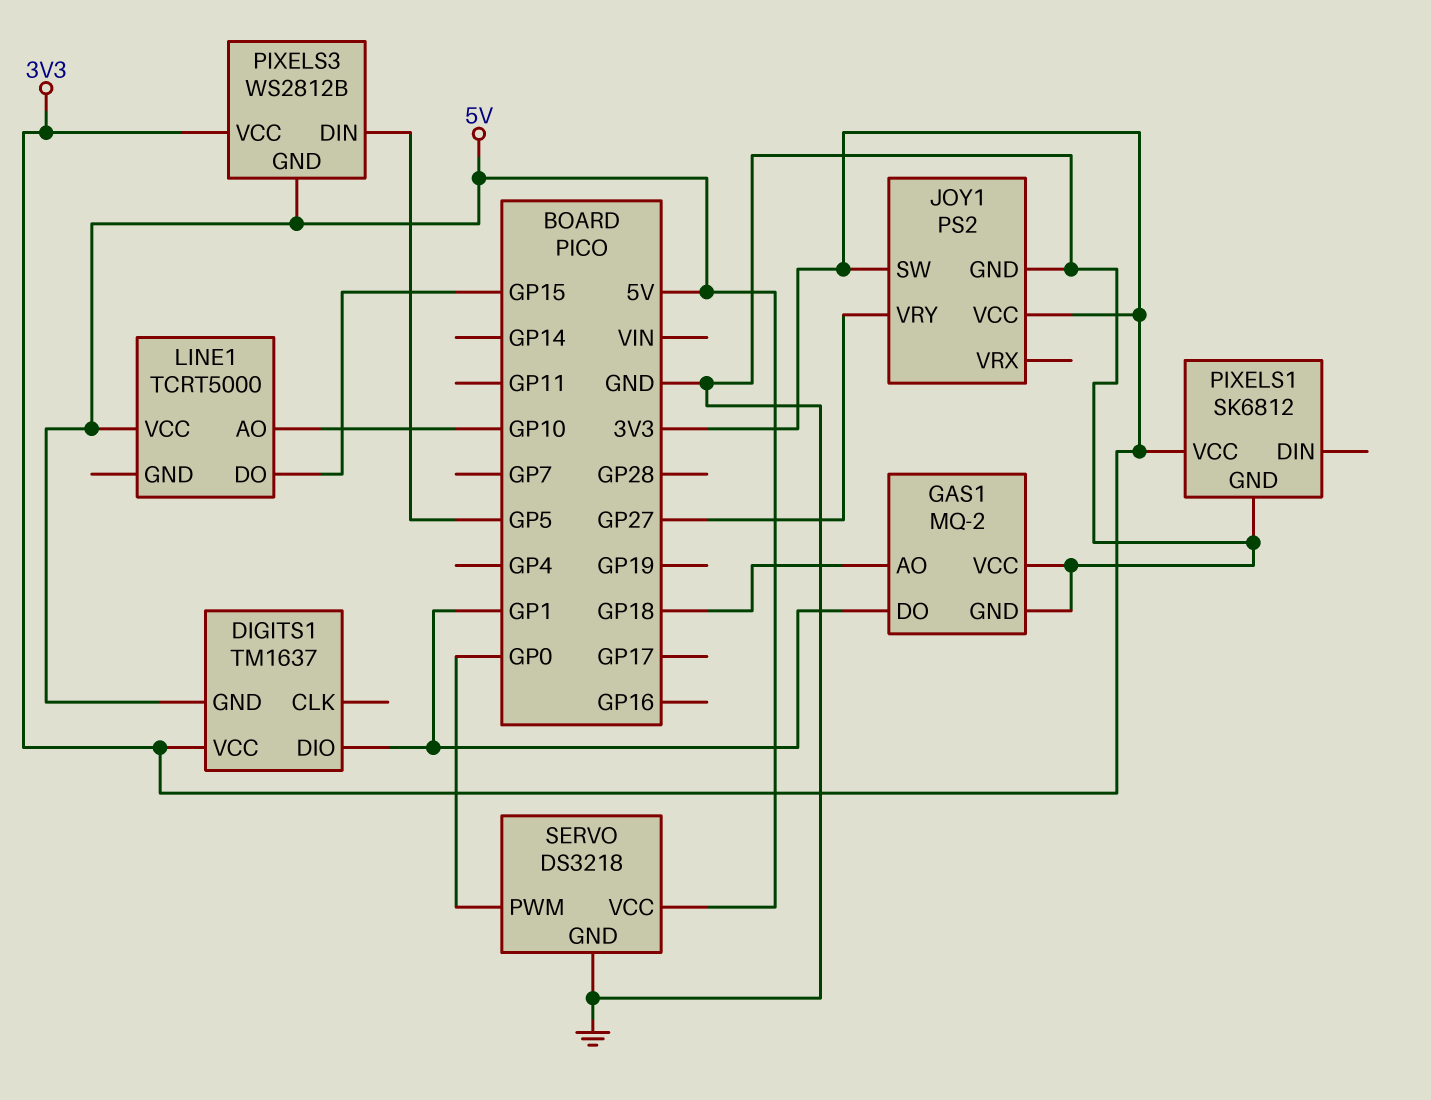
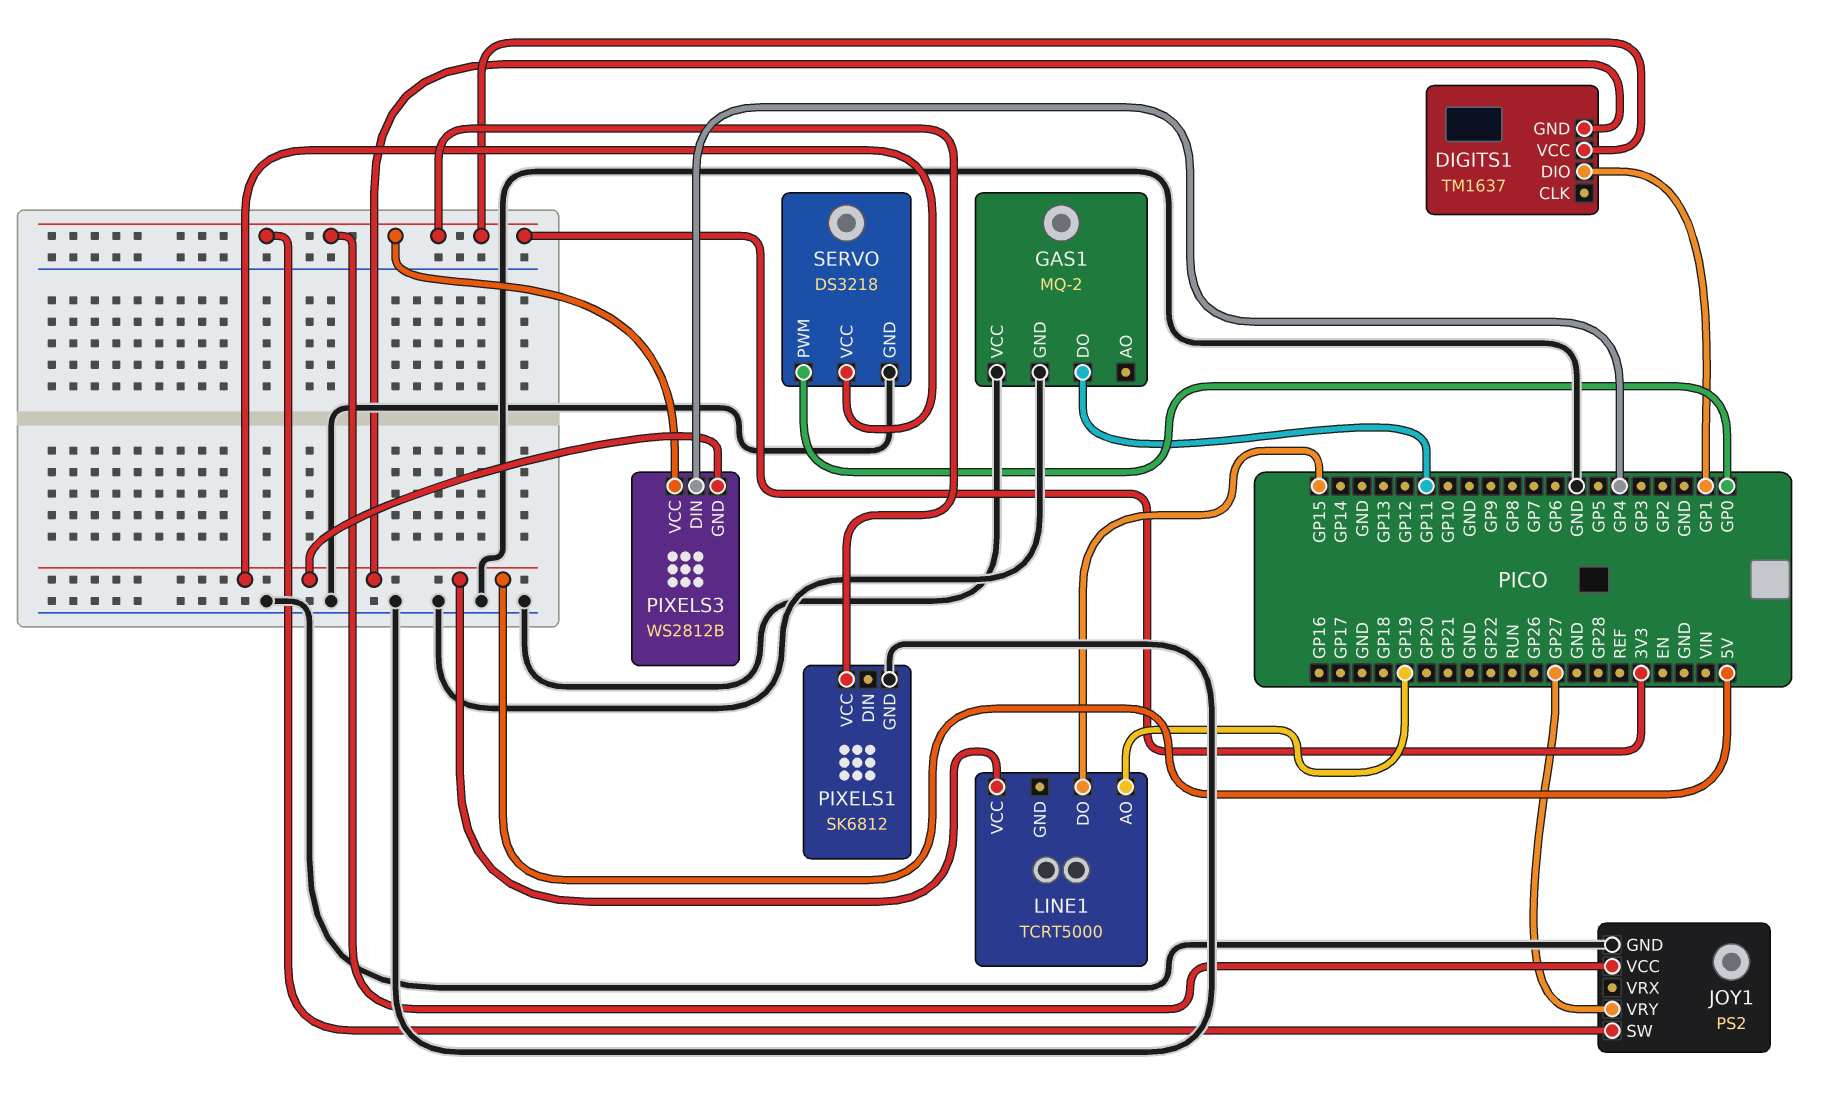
GAS1 pin AO: GP18 -> none
GAS1 pin DO: GP1 -> GP11
LINE1 pin AO: GP10 -> GP19
PIXELS3 pin DIN: GP5 -> GP4

